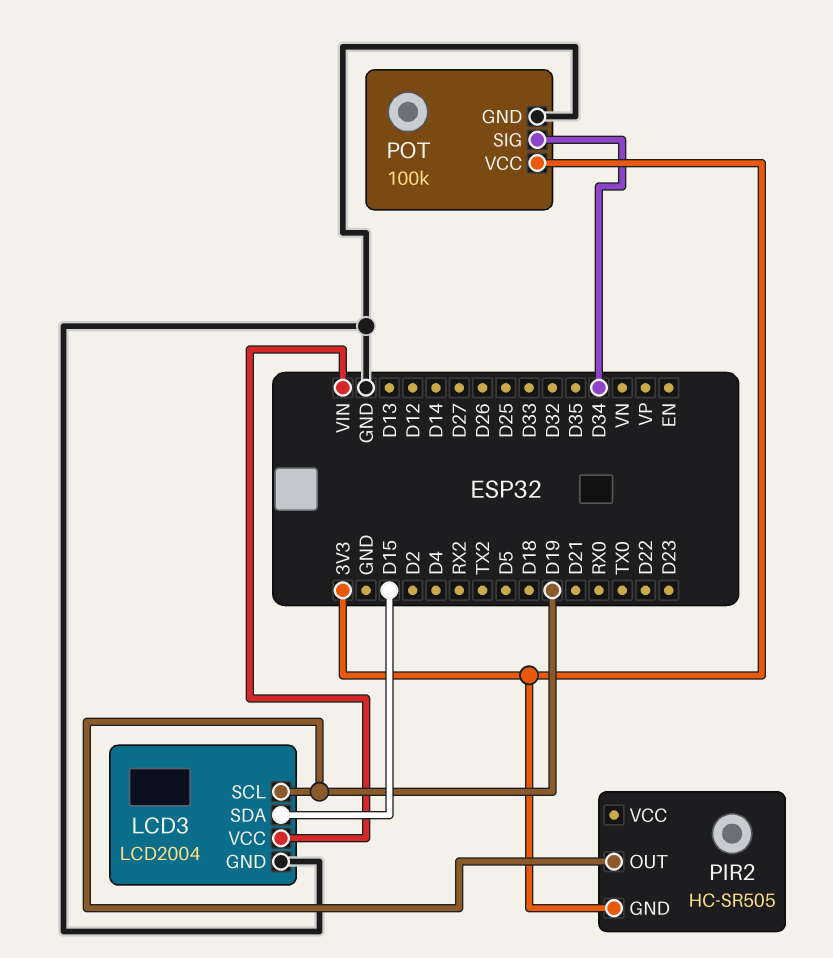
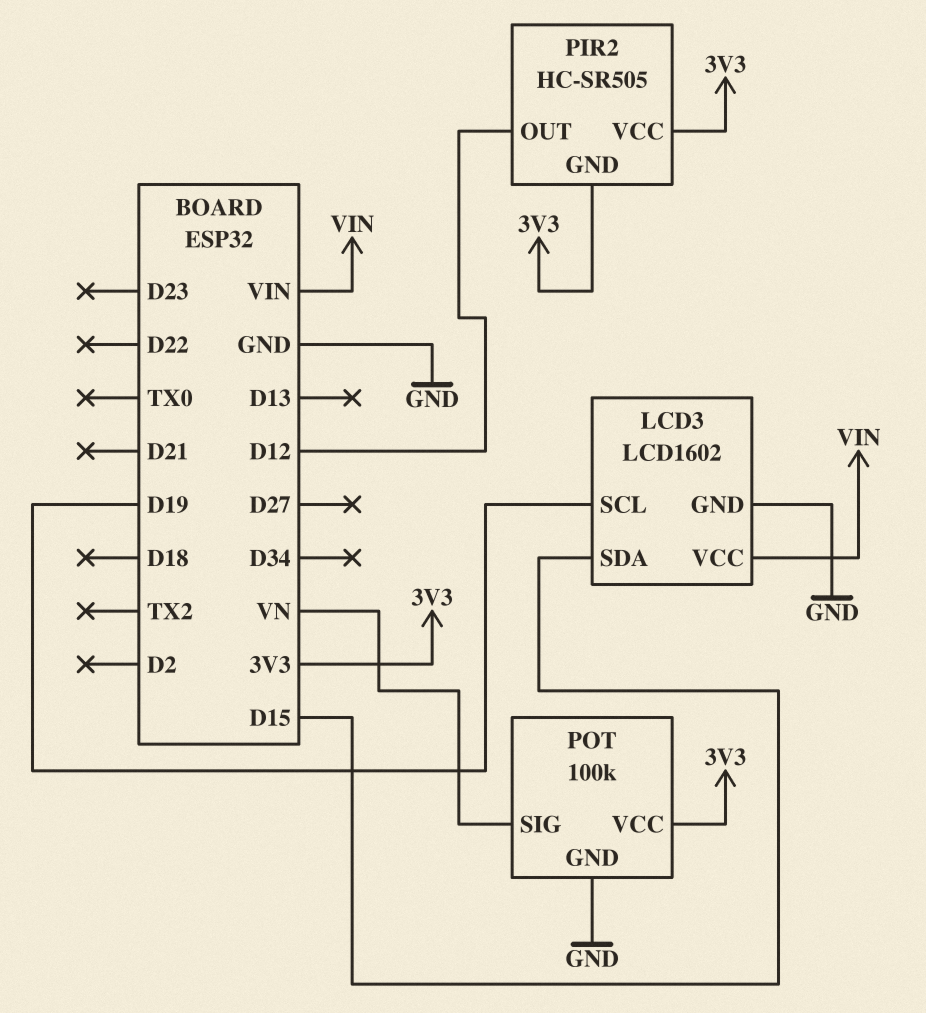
LCD3: LCD2004 -> LCD1602
PIR2 pin OUT: D19 -> D12
PIR2 pin VCC: none -> 3V3
POT pin SIG: D34 -> VN

